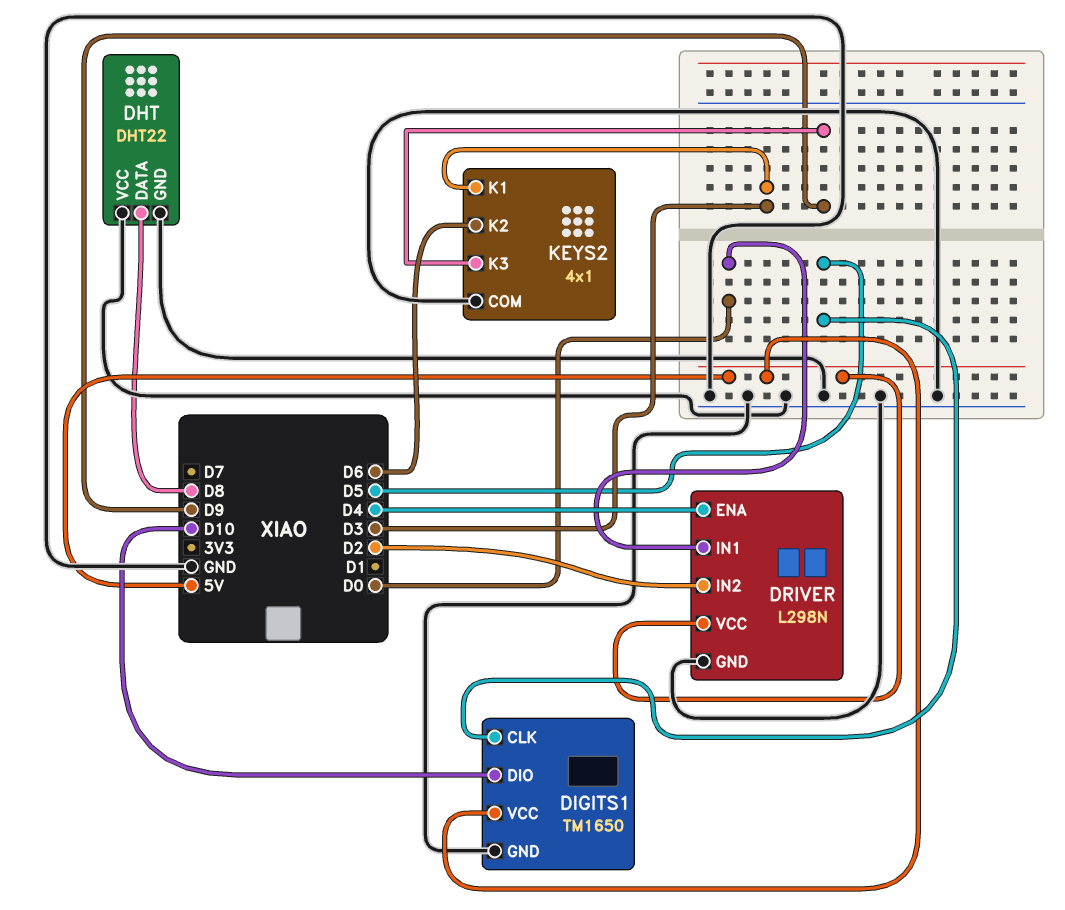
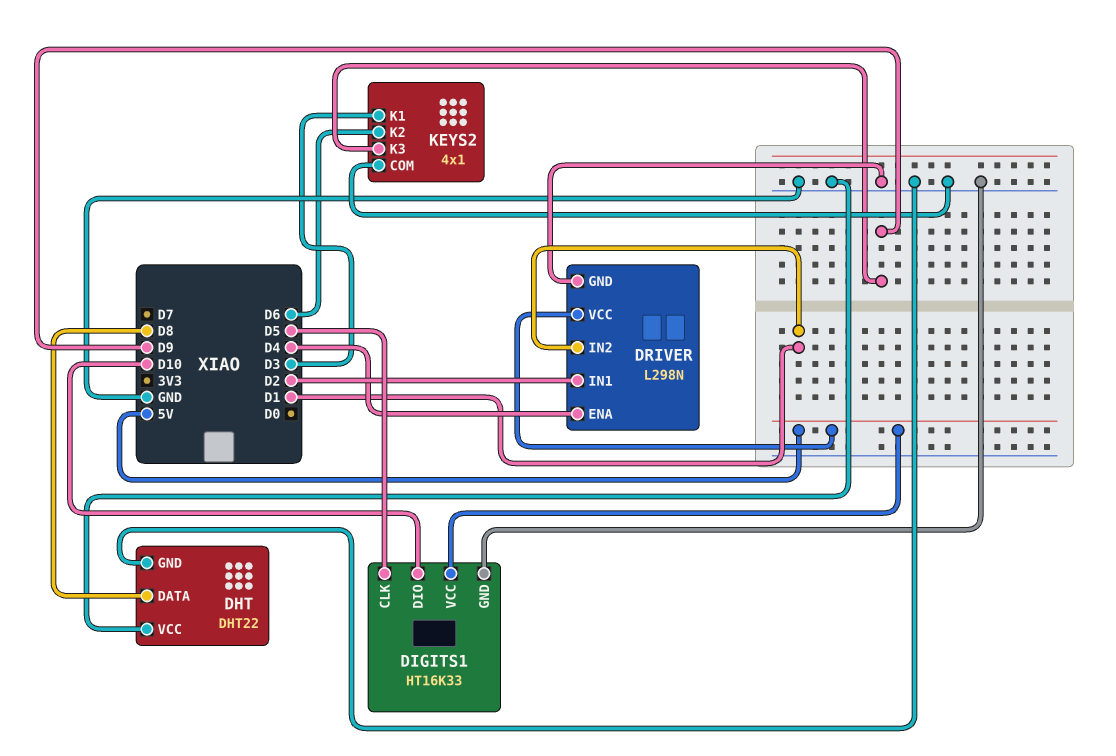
DIGITS1: TM1650 -> HT16K33
DRIVER pin IN1: D0 -> D2
DRIVER pin IN2: D2 -> D1

